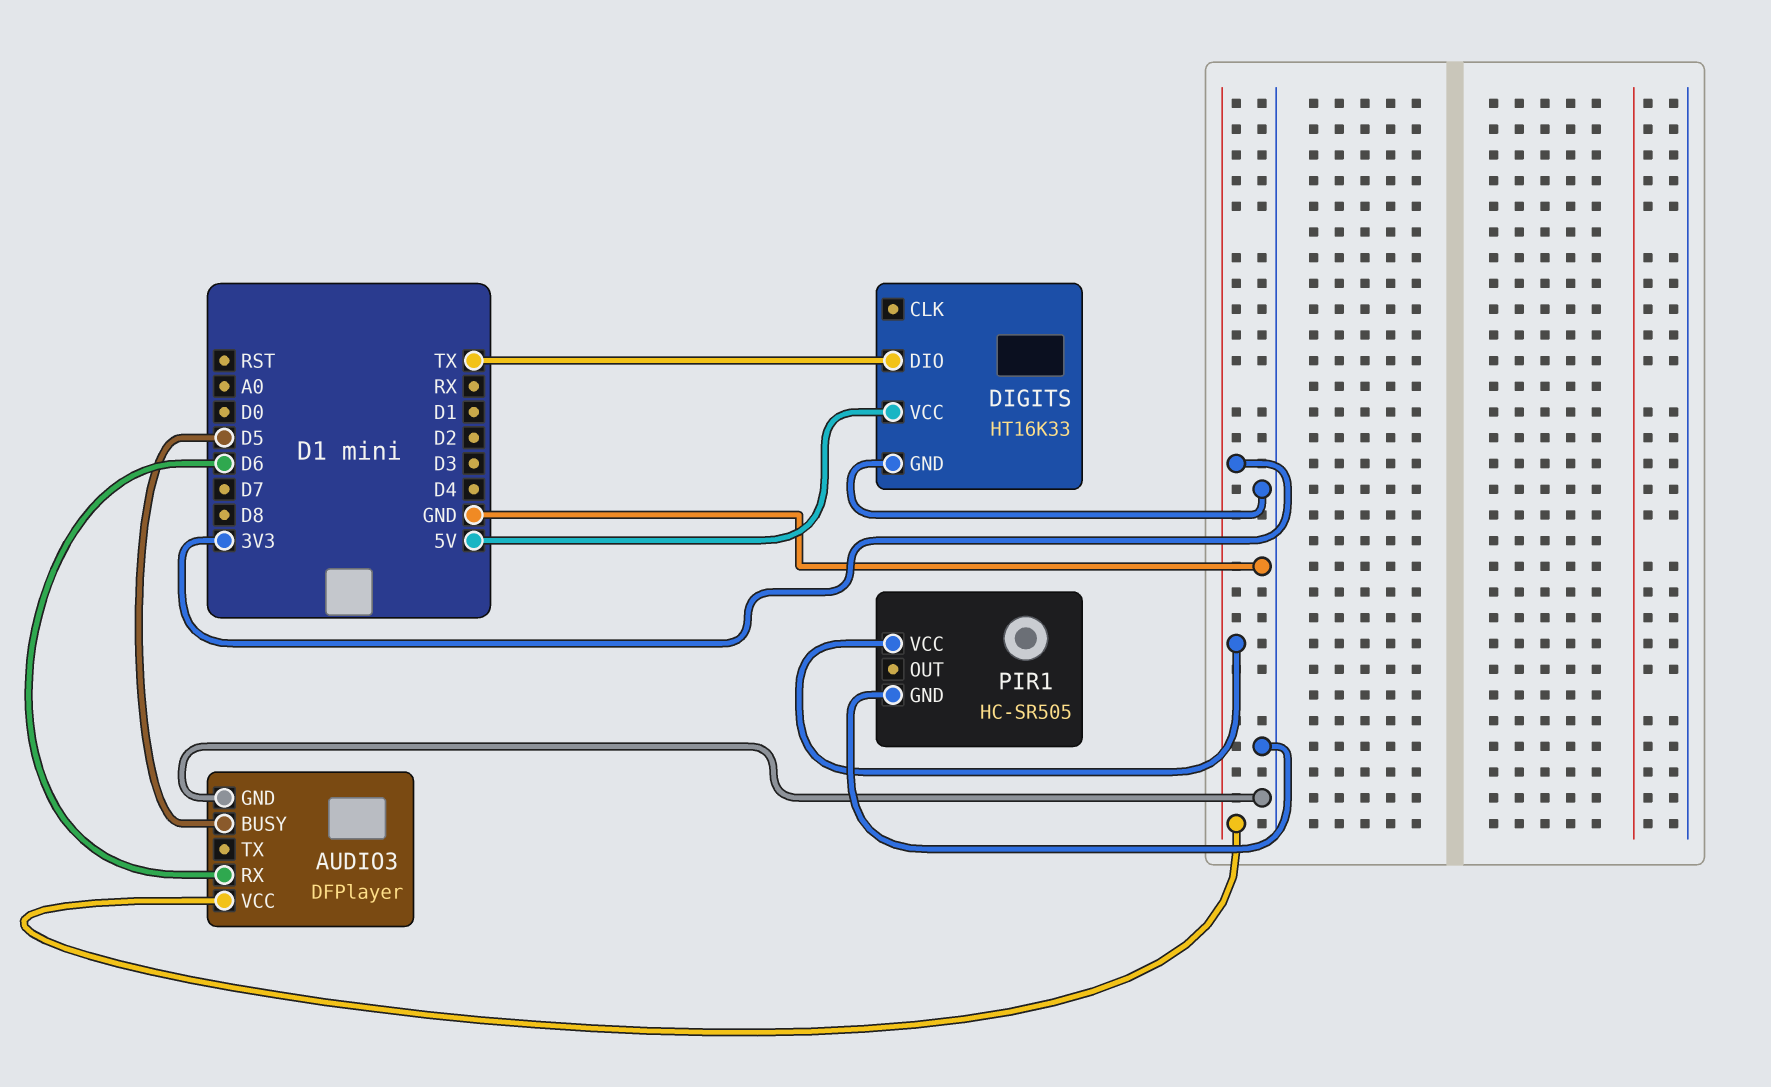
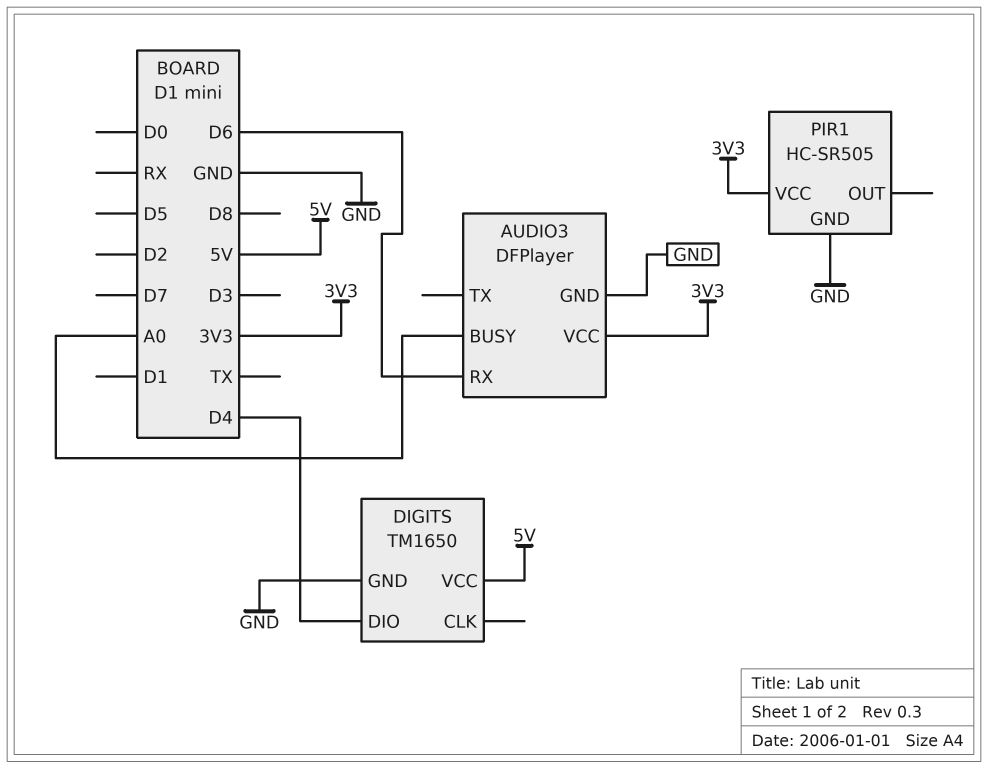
AUDIO3 pin BUSY: D5 -> A0
DIGITS: HT16K33 -> TM1650
DIGITS pin DIO: TX -> D4

